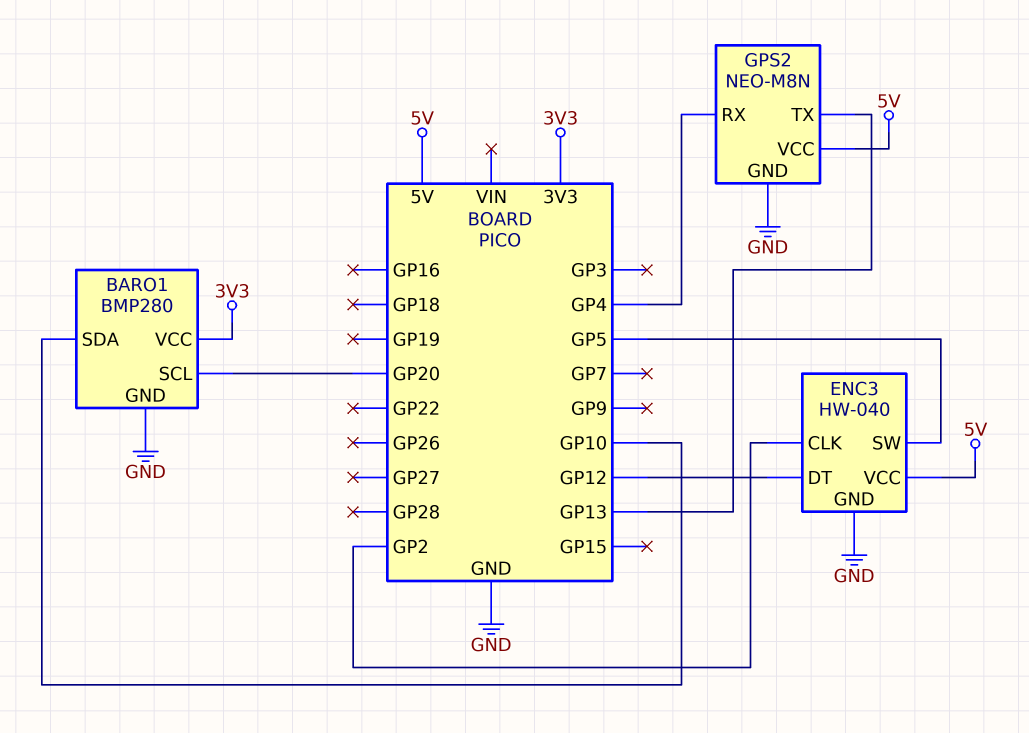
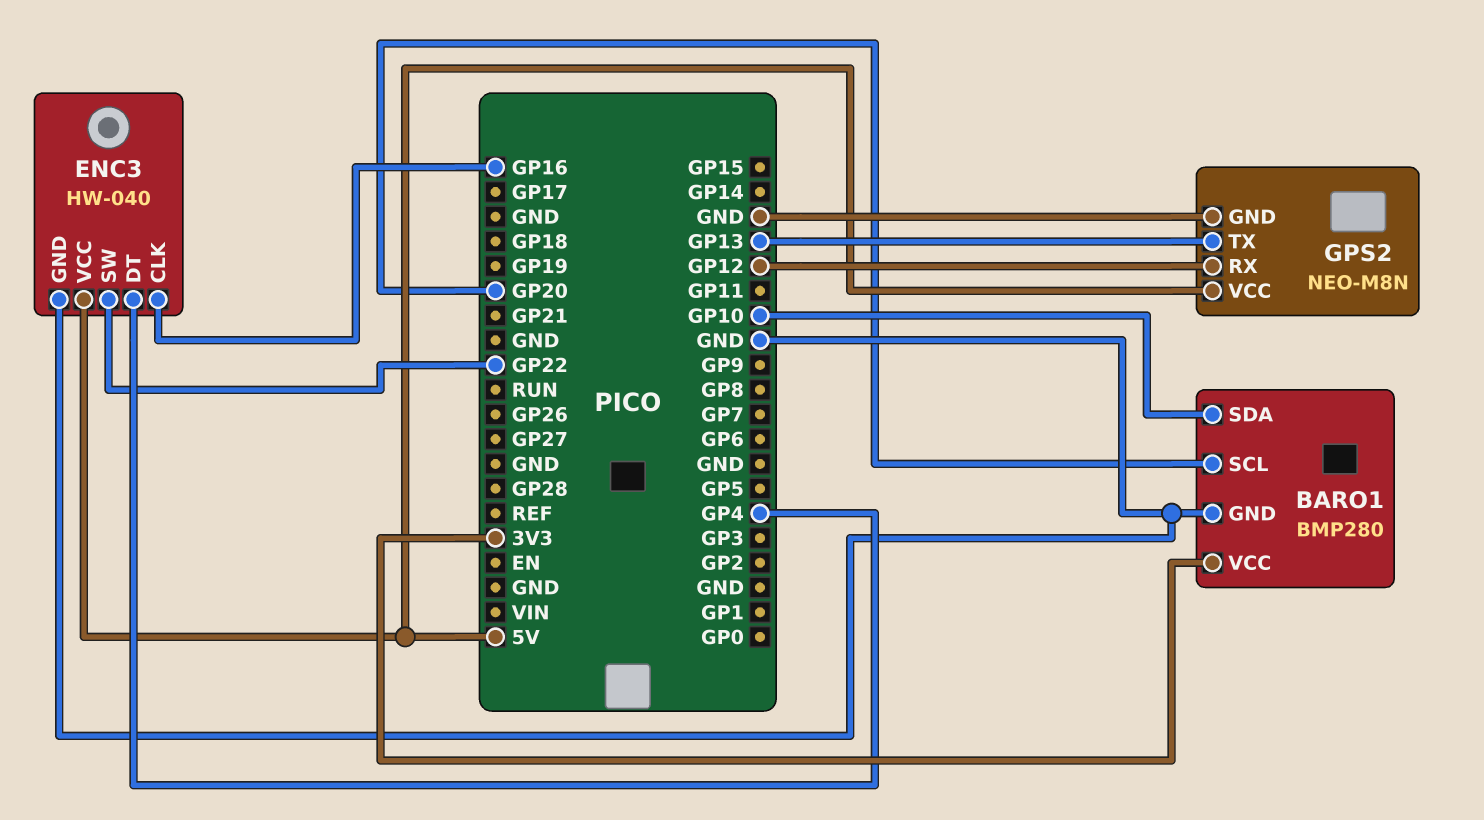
ENC3 pin CLK: GP2 -> GP16
ENC3 pin DT: GP12 -> GP4
ENC3 pin SW: GP5 -> GP22
GPS2 pin RX: GP4 -> GP12

